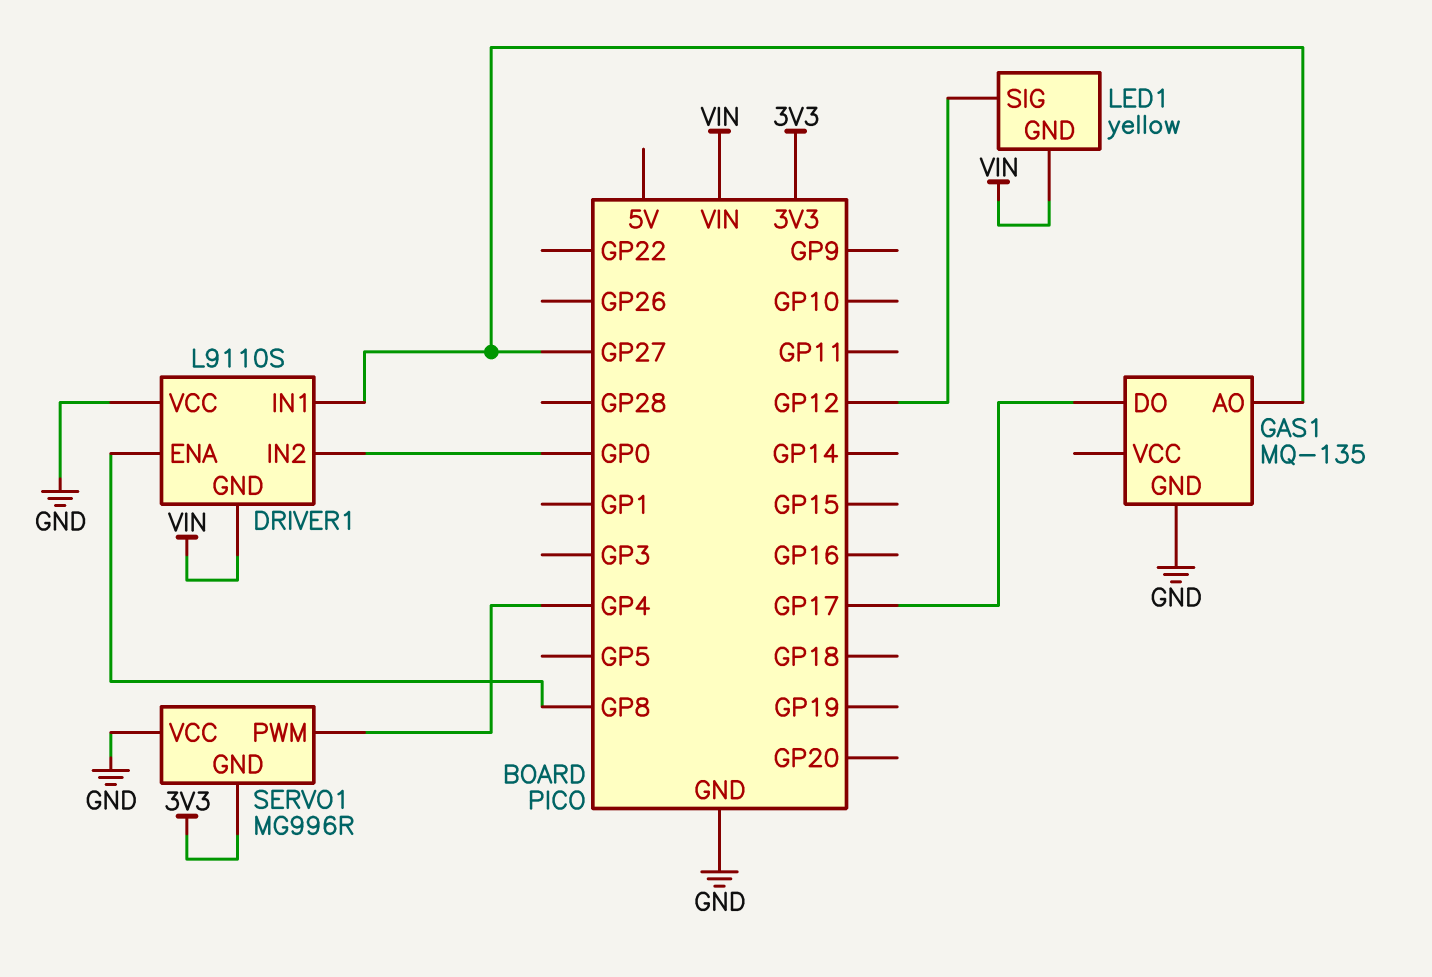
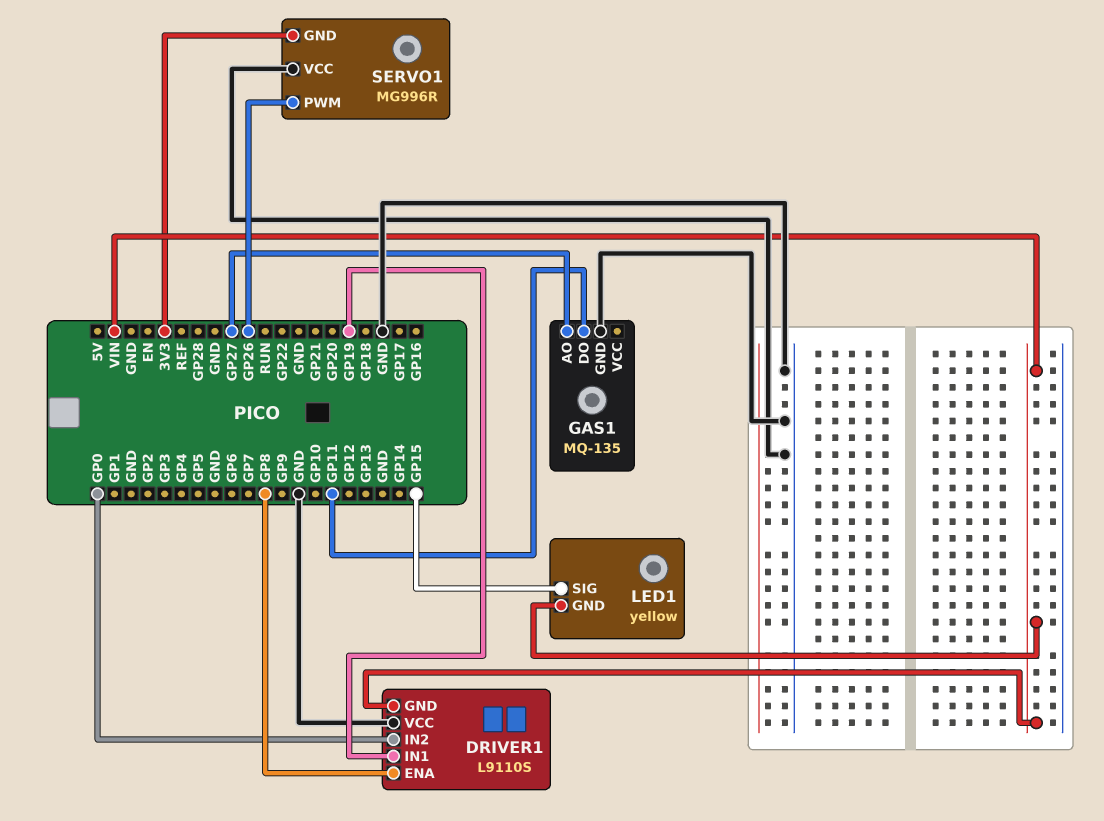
DRIVER1 pin IN1: GP27 -> GP19
GAS1 pin DO: GP17 -> GP11
LED1 pin SIG: GP12 -> GP15
SERVO1 pin PWM: GP4 -> GP26

